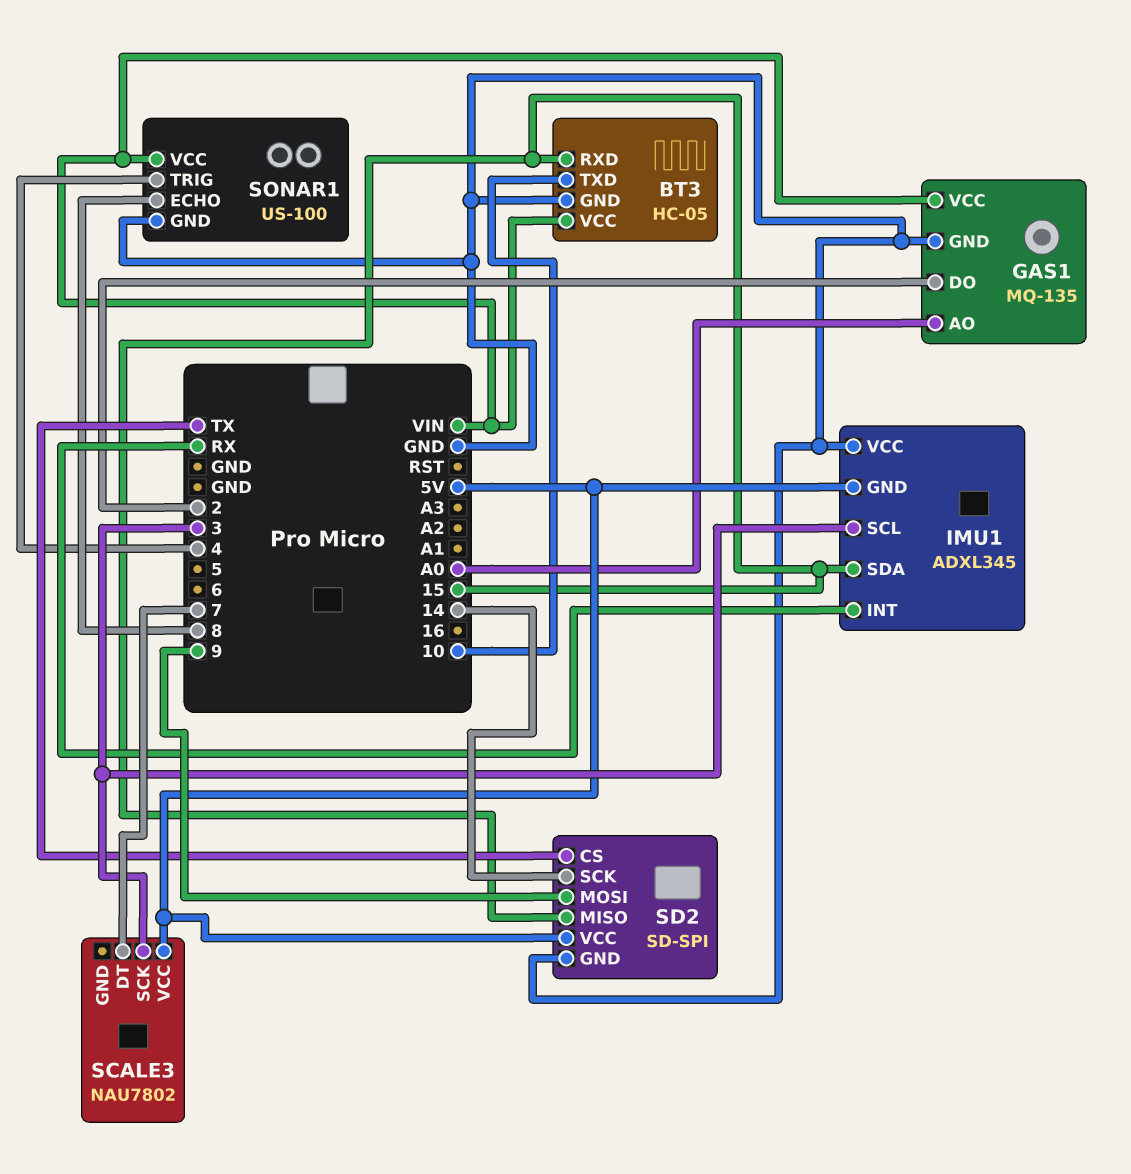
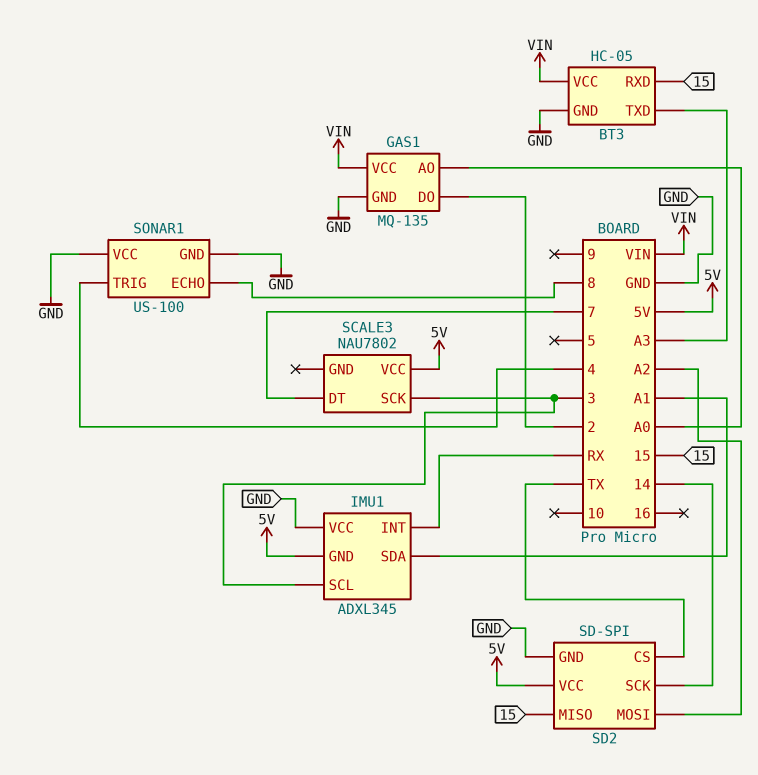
BT3 pin TXD: 10 -> A3
IMU1 pin SDA: 15 -> A1
SD2 pin MOSI: 9 -> A2
SONAR1 pin VCC: VIN -> GND

